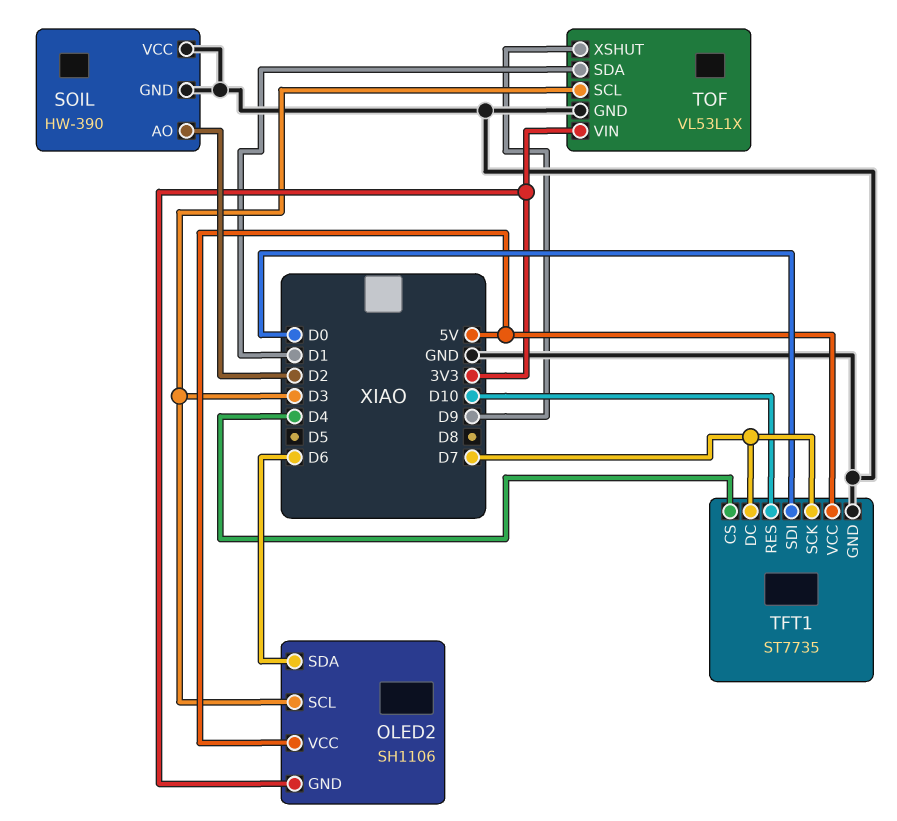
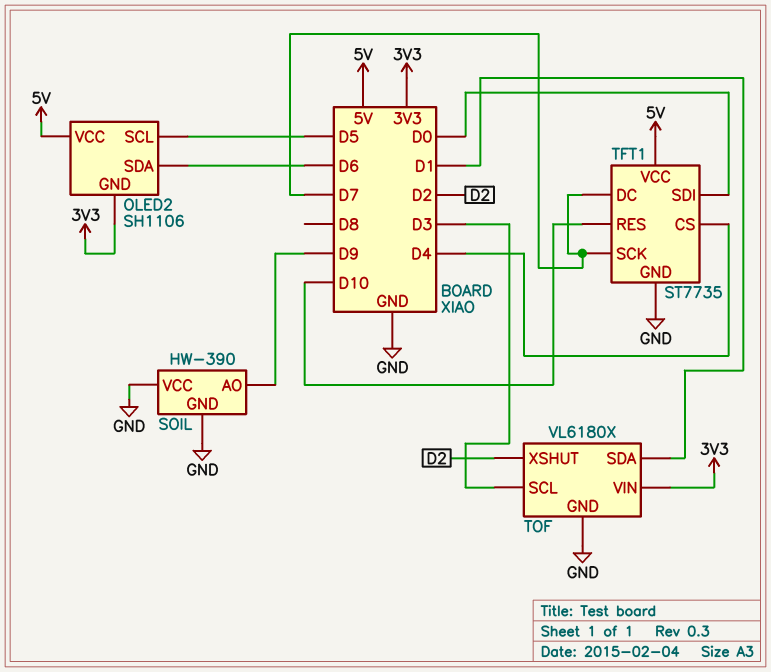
OLED2 pin SCL: D3 -> D5
SOIL pin AO: D2 -> D9
TOF: VL53L1X -> VL6180X
TOF pin XSHUT: D9 -> D2

